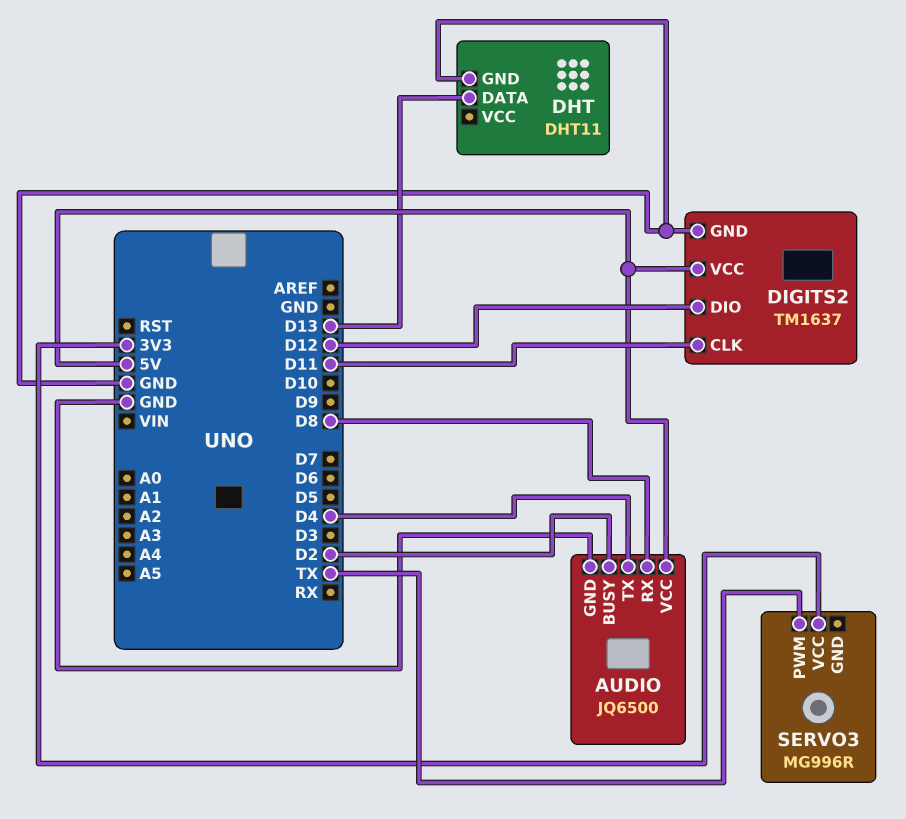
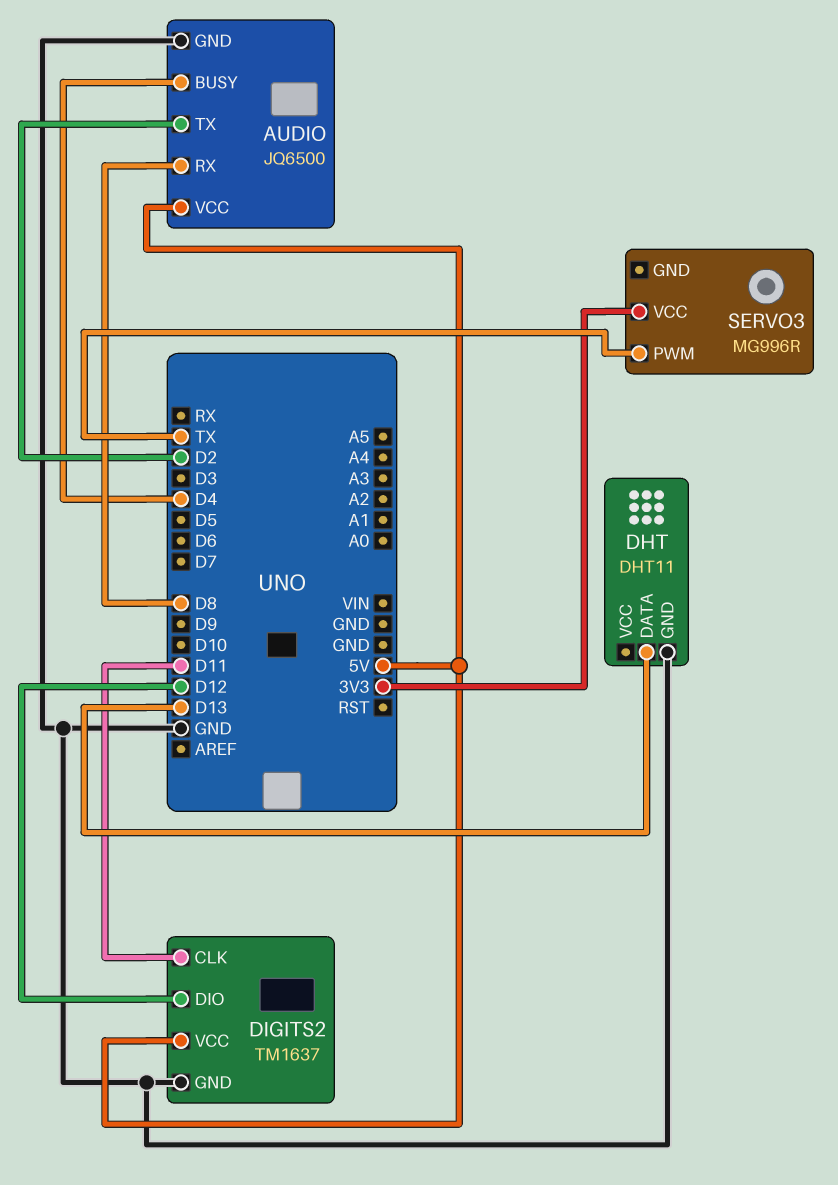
AUDIO pin BUSY: D2 -> D4
AUDIO pin TX: D4 -> D2

